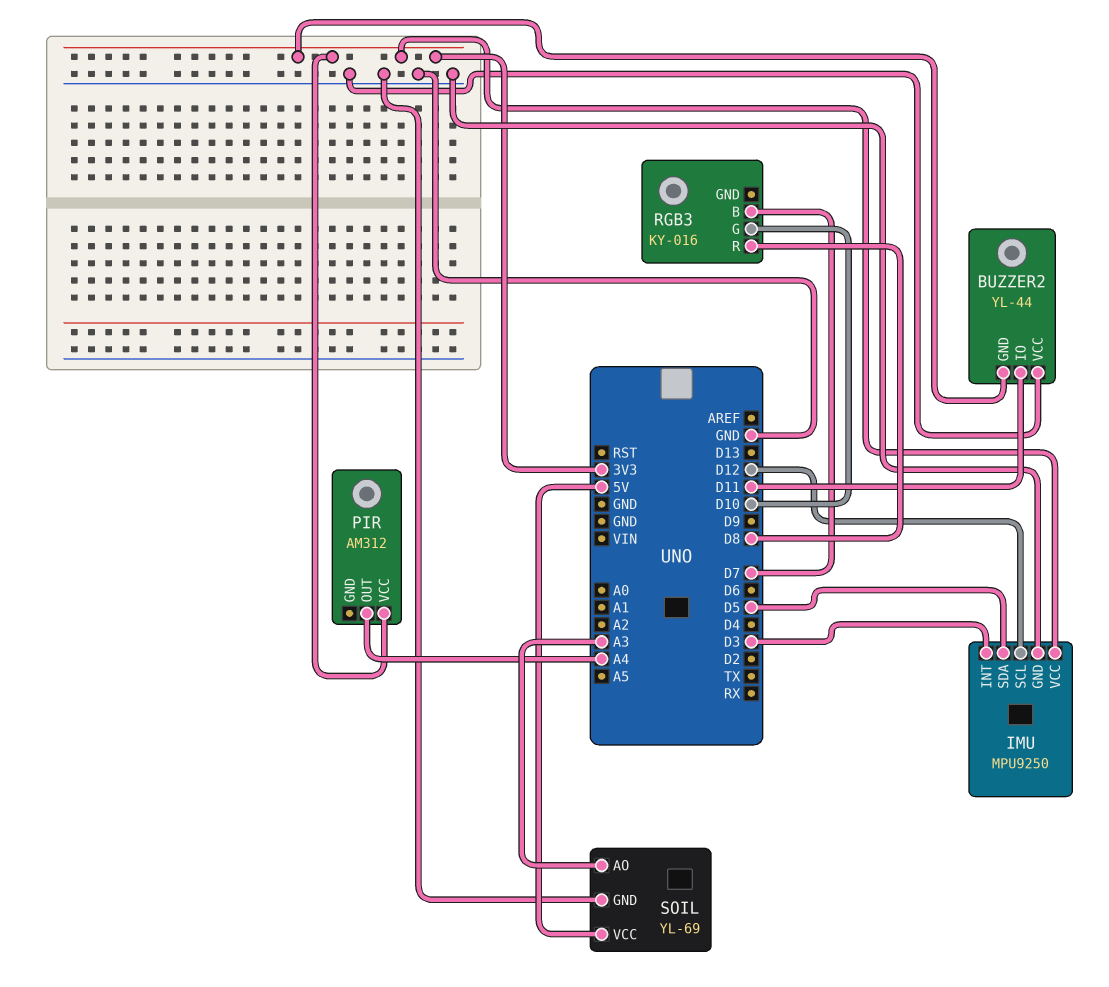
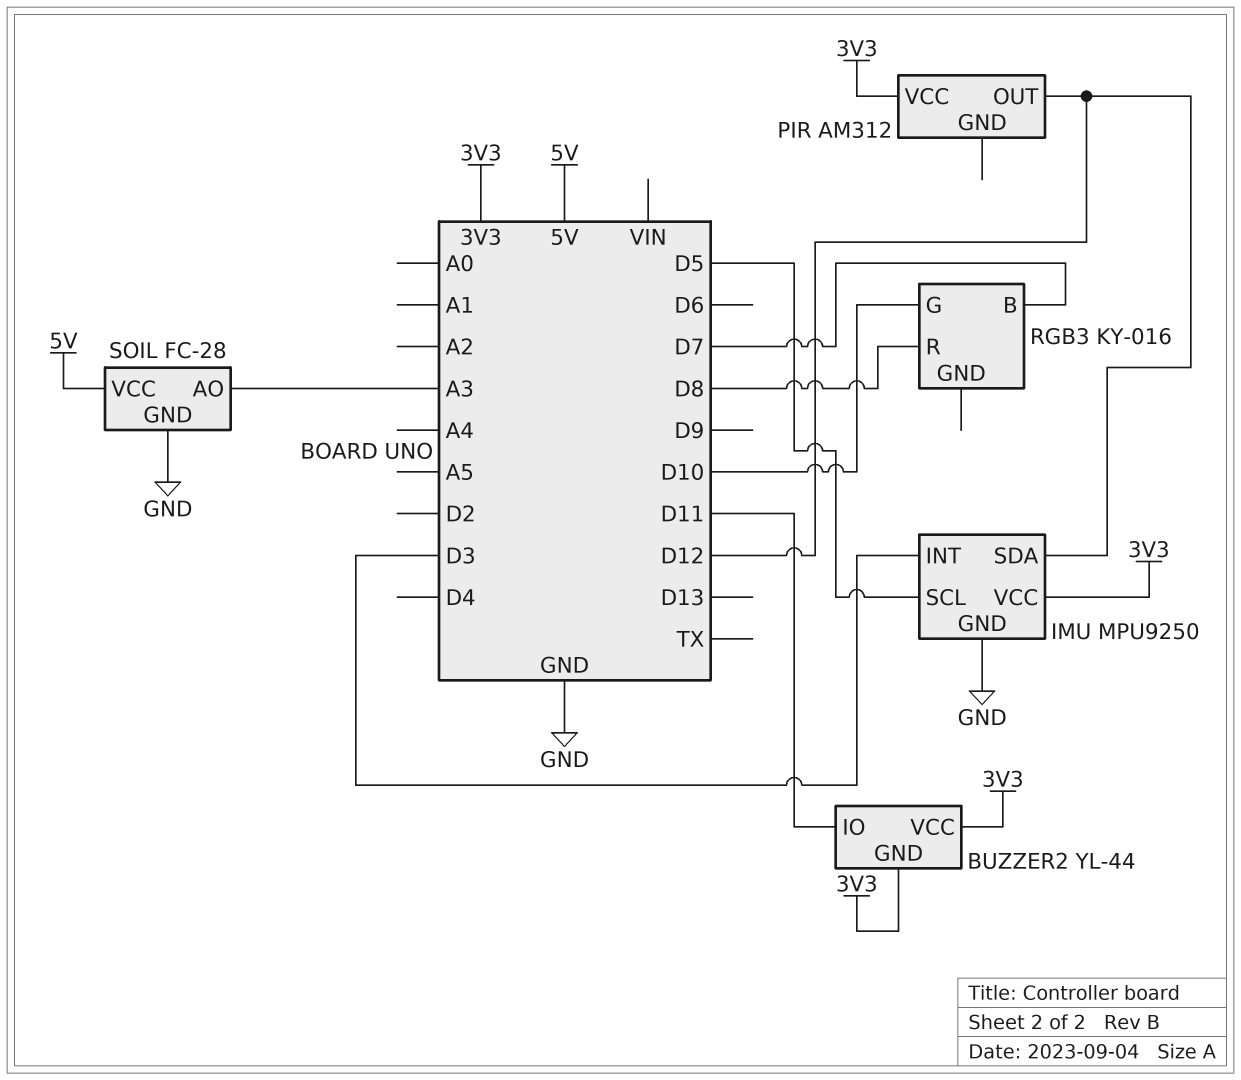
BUZZER2 pin VCC: GND -> 3V3
IMU pin SCL: D12 -> D5
IMU pin SDA: D5 -> D12
PIR pin OUT: A4 -> D12
SOIL: YL-69 -> FC-28

